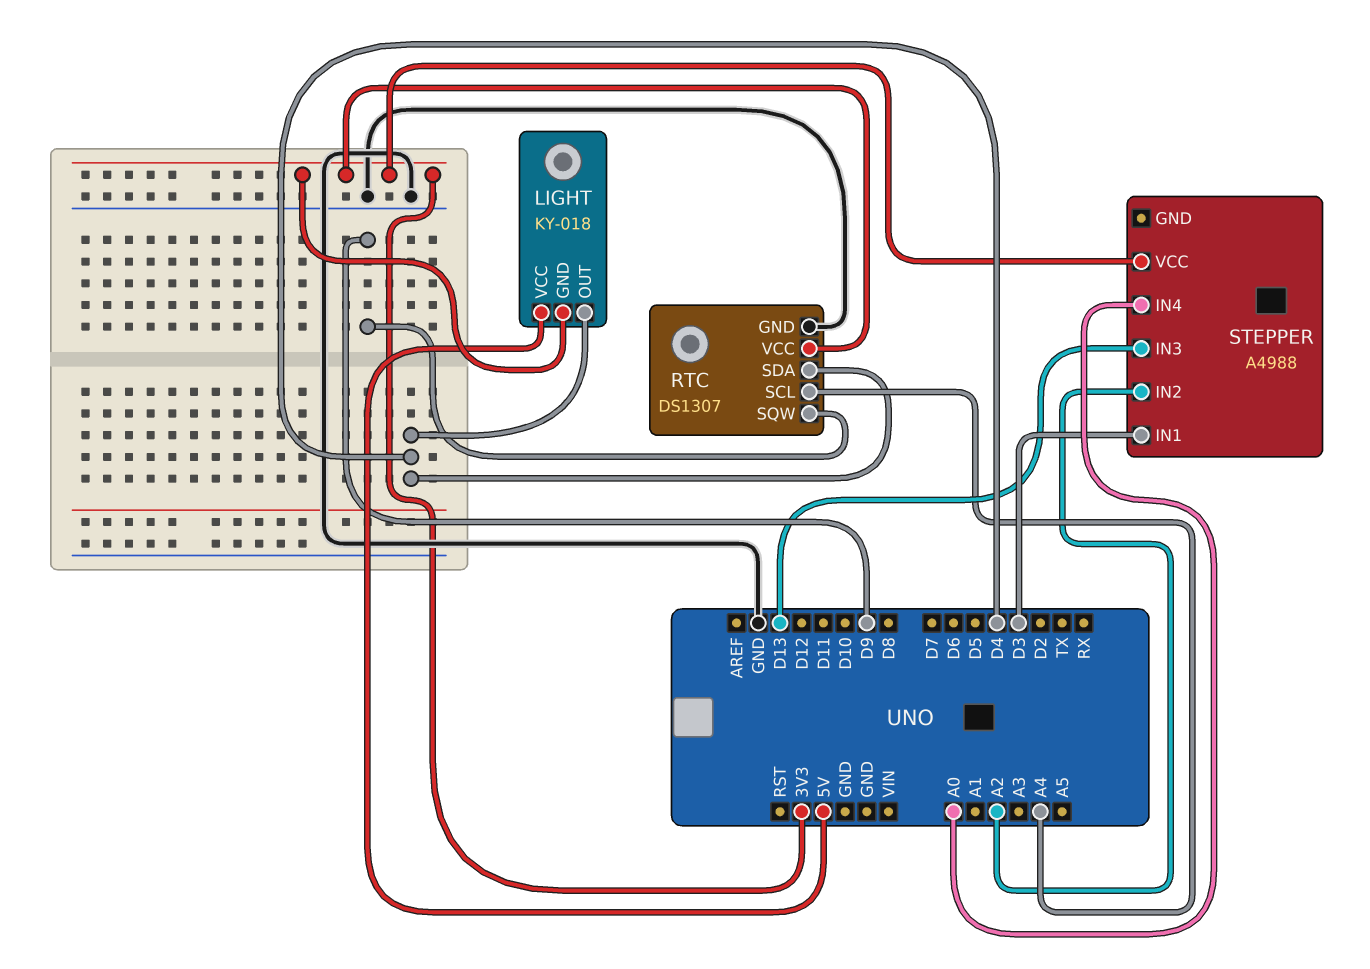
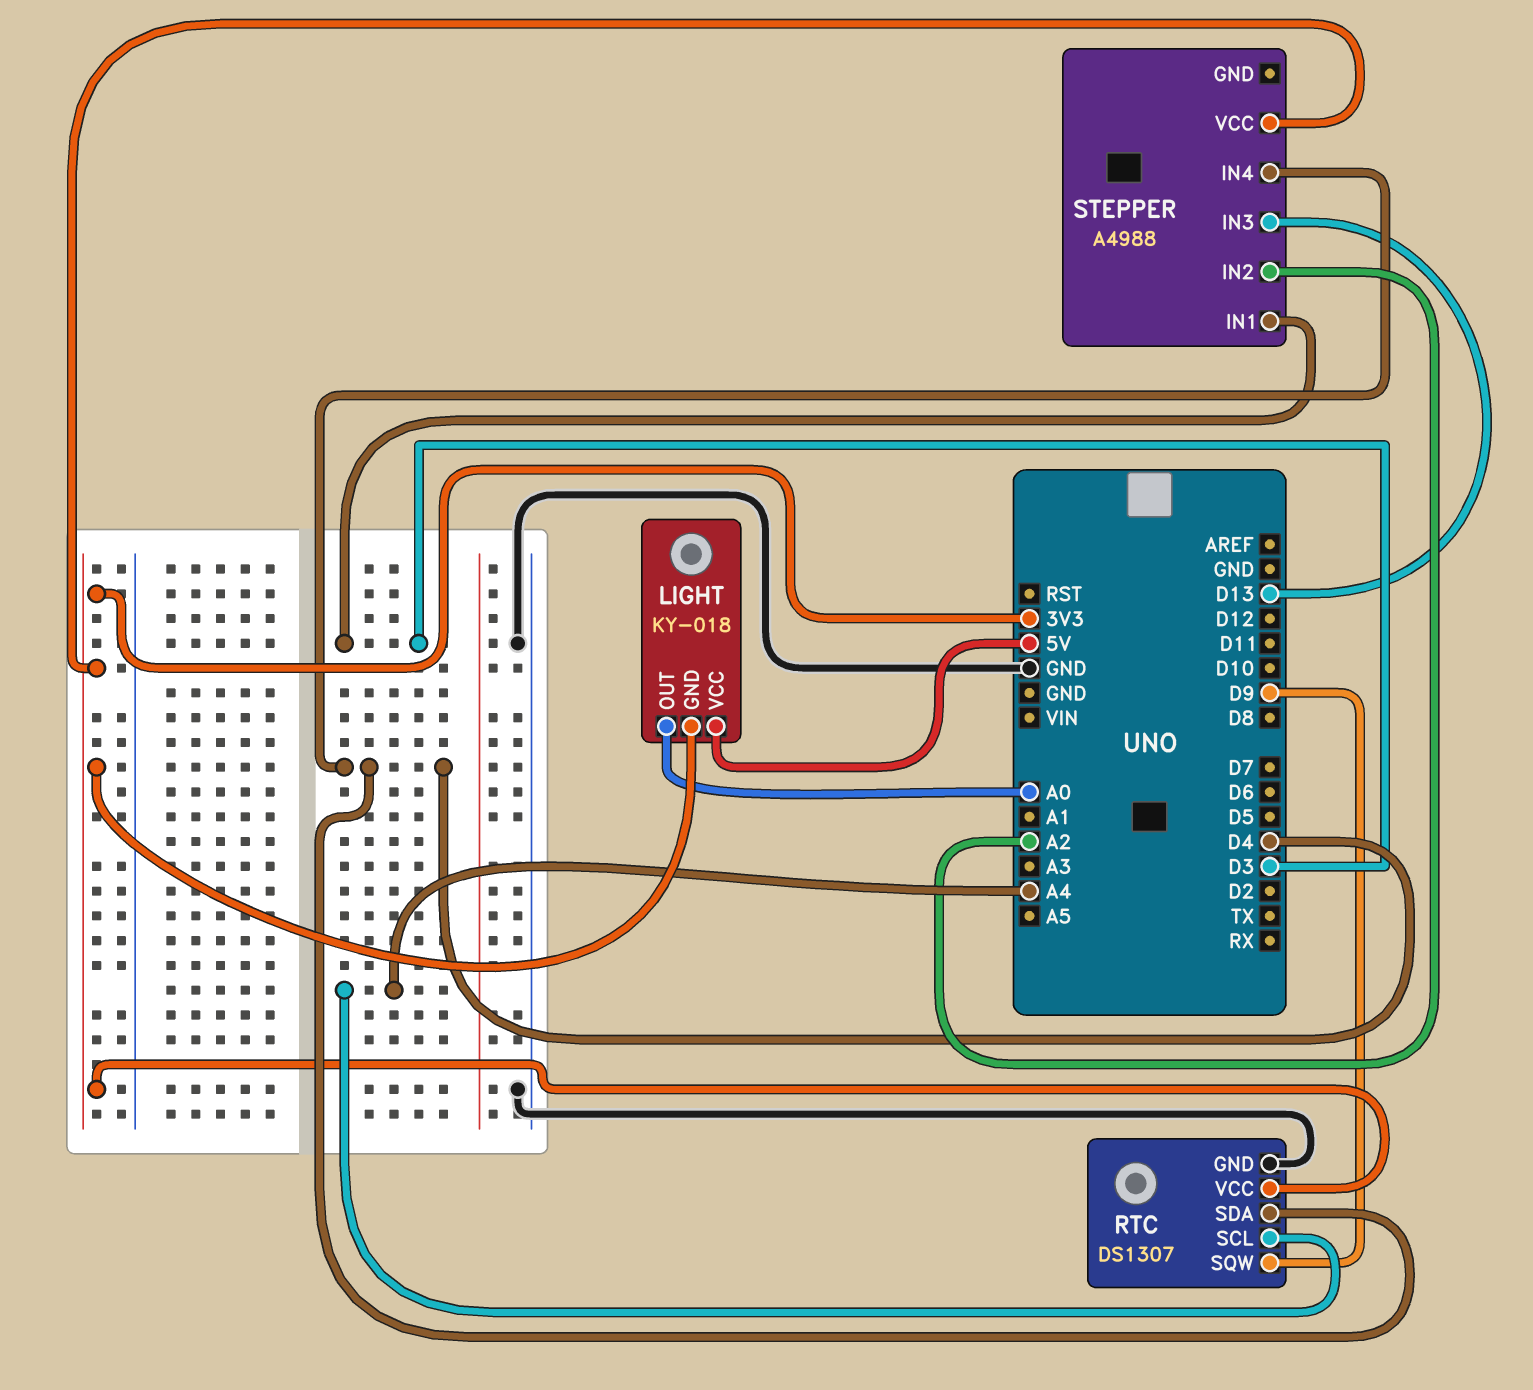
LIGHT pin OUT: D4 -> A0
STEPPER pin IN4: A0 -> D4

